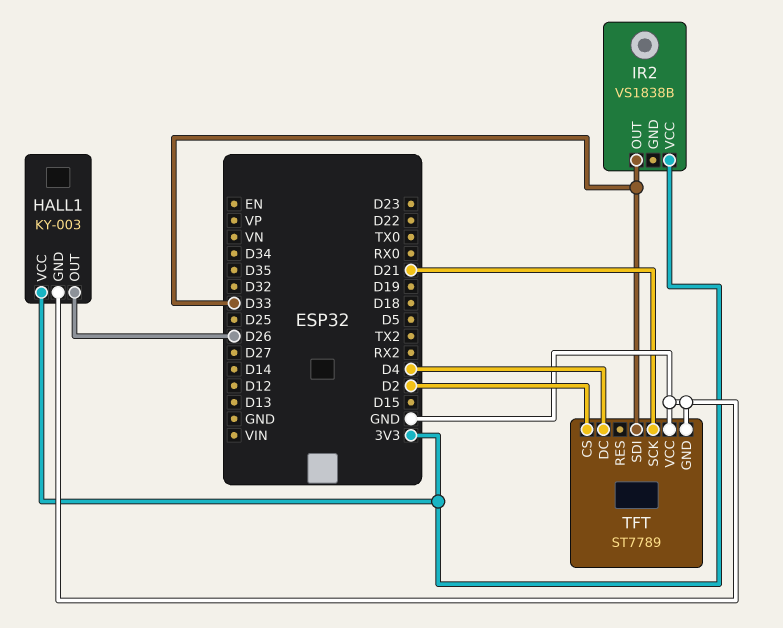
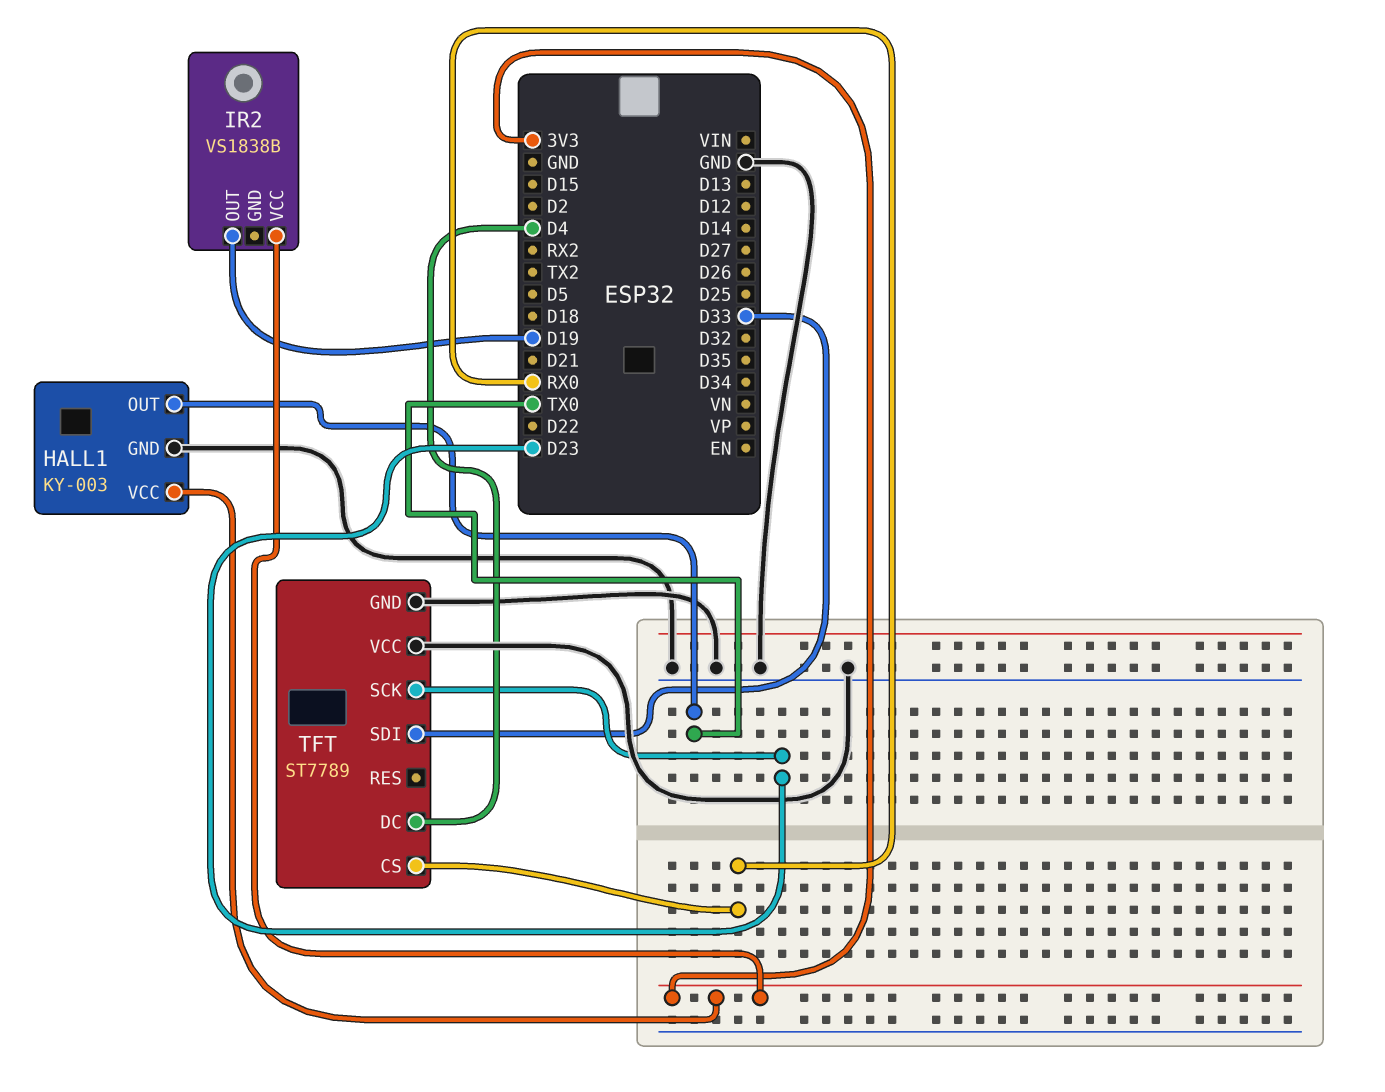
HALL1 pin OUT: D26 -> TX0
IR2 pin OUT: D33 -> D19
TFT pin CS: D2 -> RX0
TFT pin SCK: D21 -> D23

